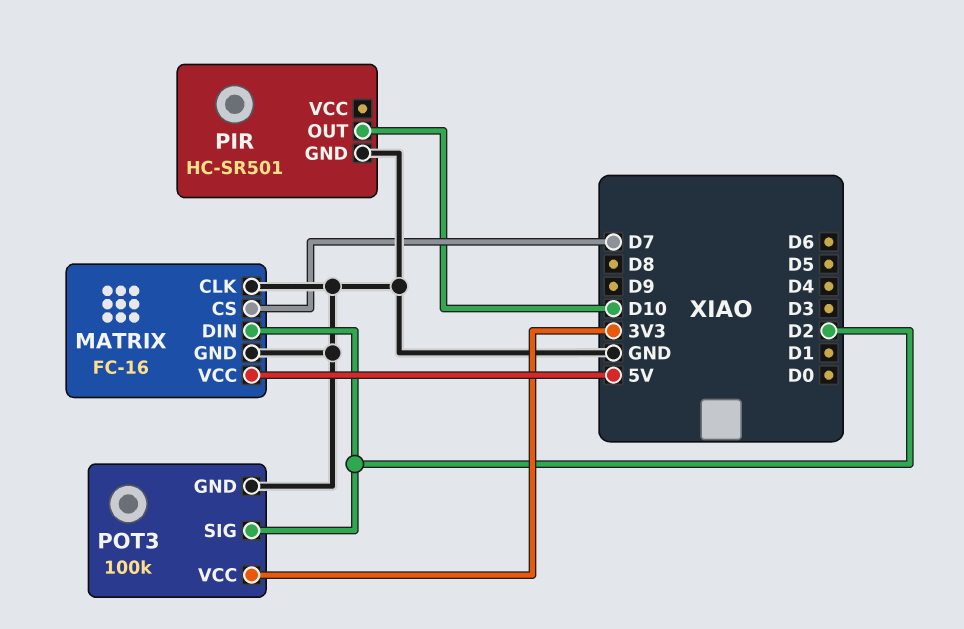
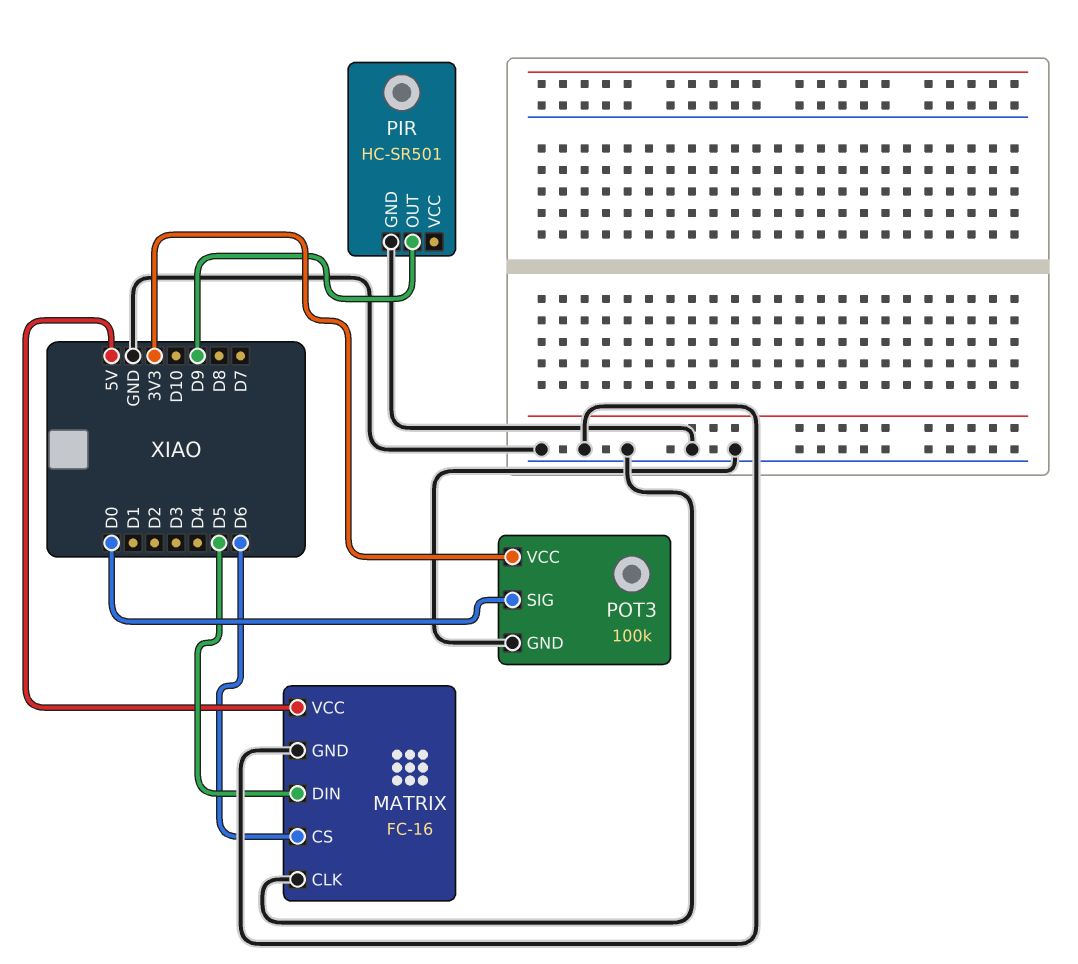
MATRIX pin CS: D7 -> D6
MATRIX pin DIN: D2 -> D5
PIR pin OUT: D10 -> D9
POT3 pin SIG: D2 -> D0

